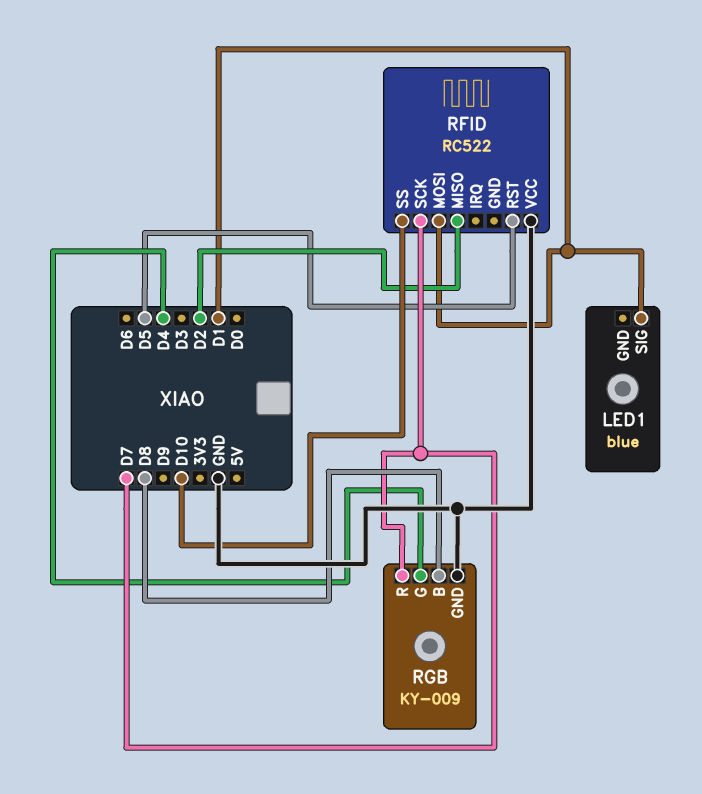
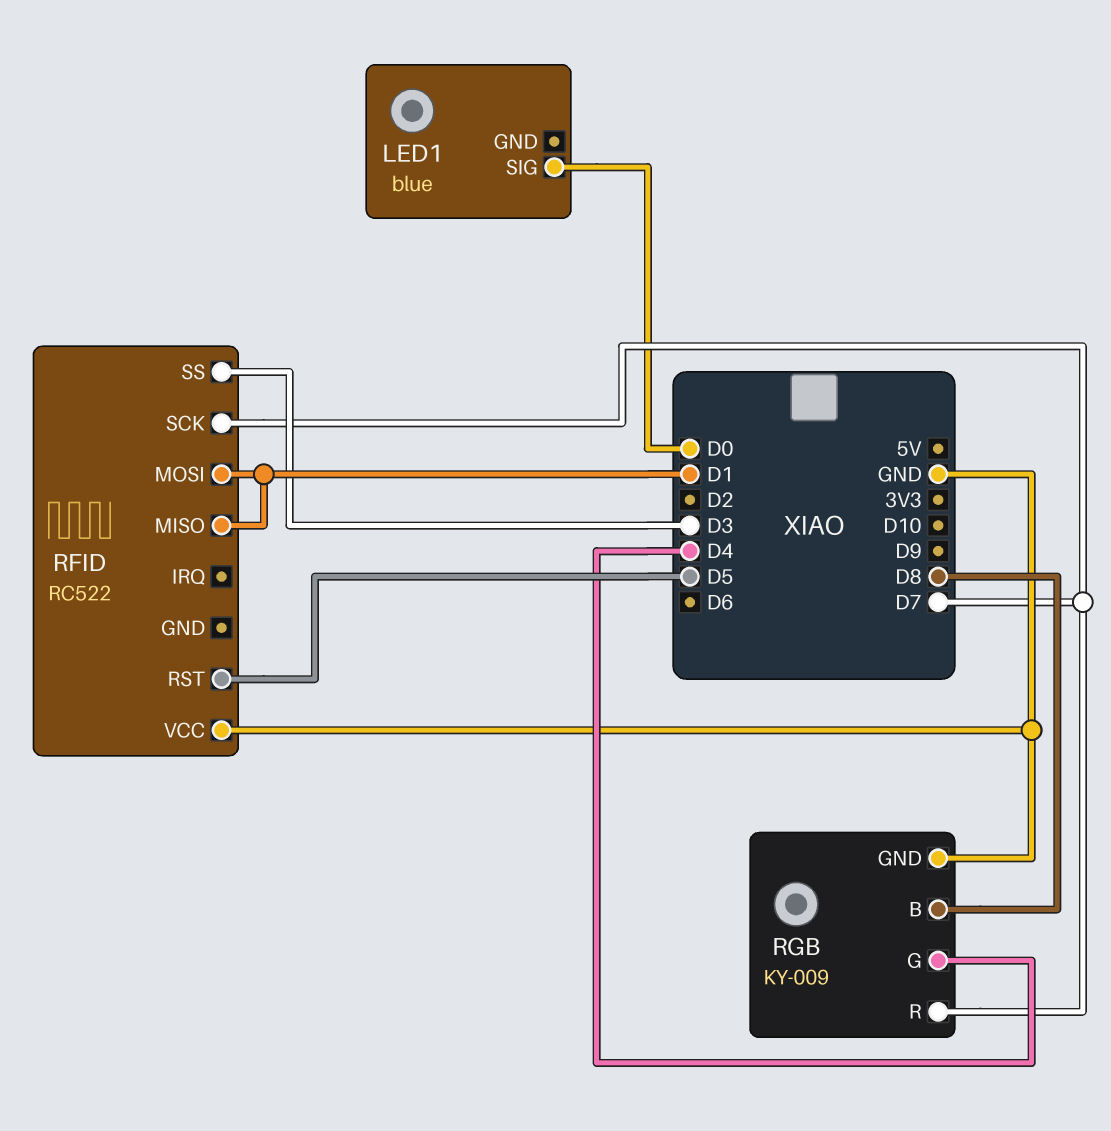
LED1 pin SIG: D1 -> D0
RFID pin MISO: D2 -> D1
RFID pin SS: D10 -> D3

